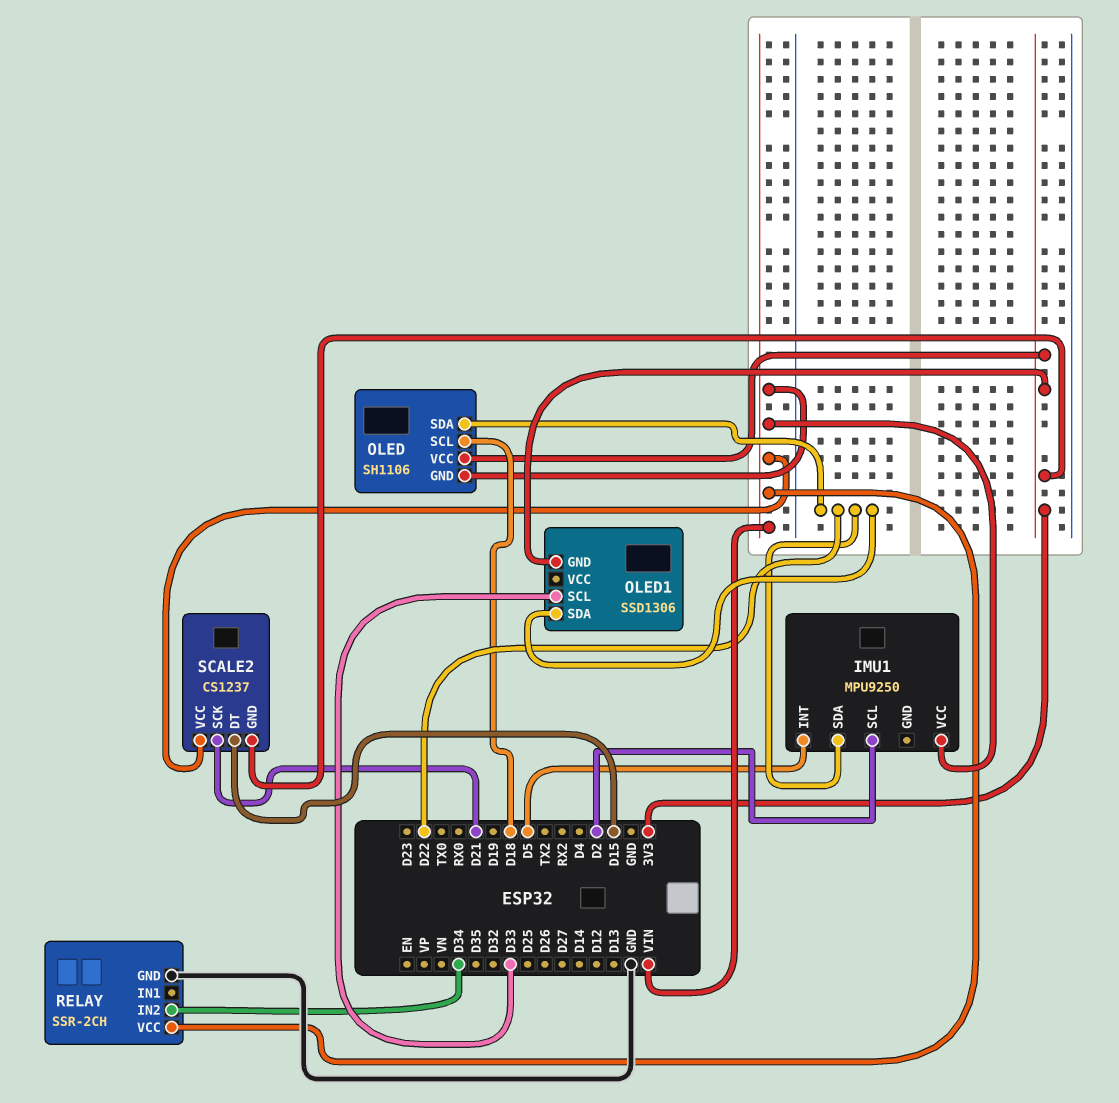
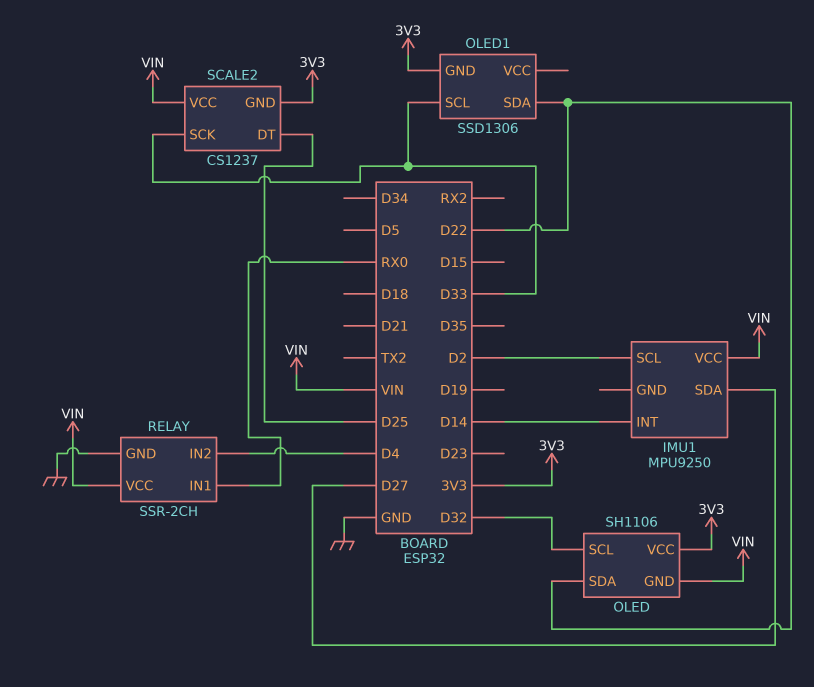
IMU1 pin INT: D5 -> D14
IMU1 pin SDA: D22 -> D27
OLED pin SCL: D18 -> D32
RELAY pin IN1: none -> RX0
RELAY pin IN2: D34 -> D4
SCALE2 pin DT: D15 -> D25
SCALE2 pin SCK: D21 -> D33

